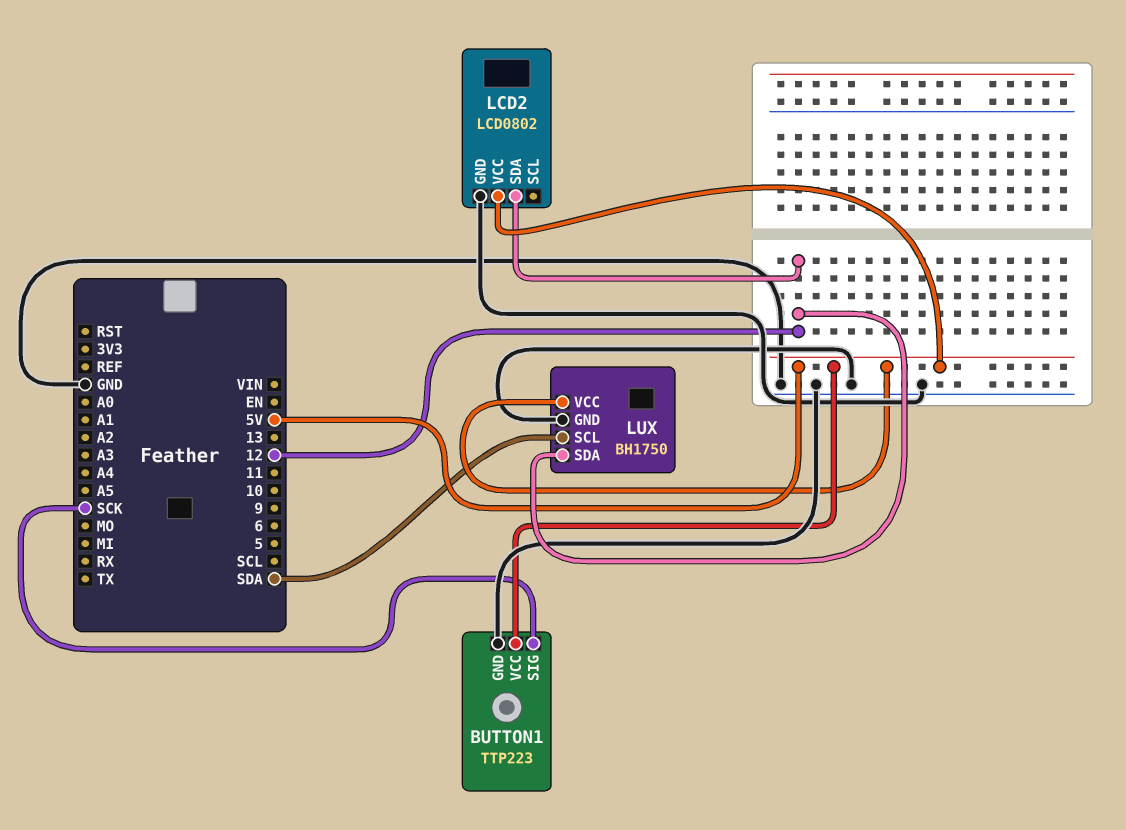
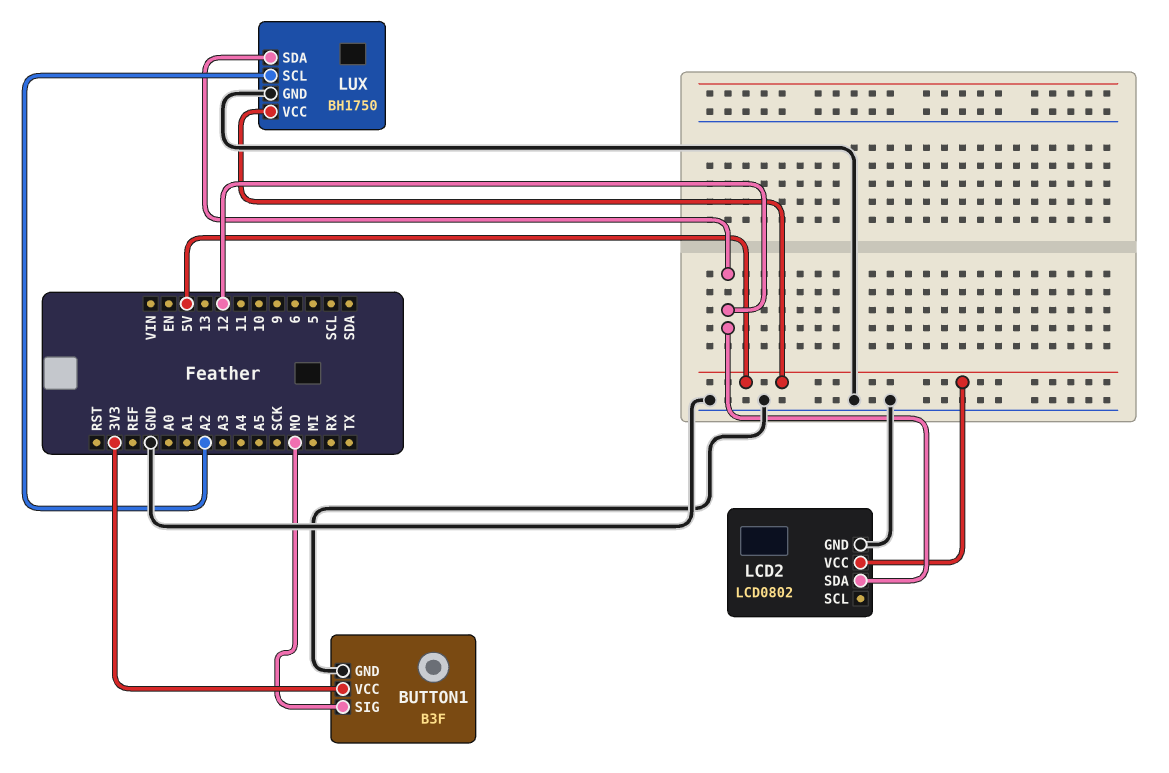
BUTTON1: TTP223 -> B3F
BUTTON1 pin SIG: SCK -> MO
BUTTON1 pin VCC: 5V -> 3V3
LUX pin SCL: SDA -> A2

